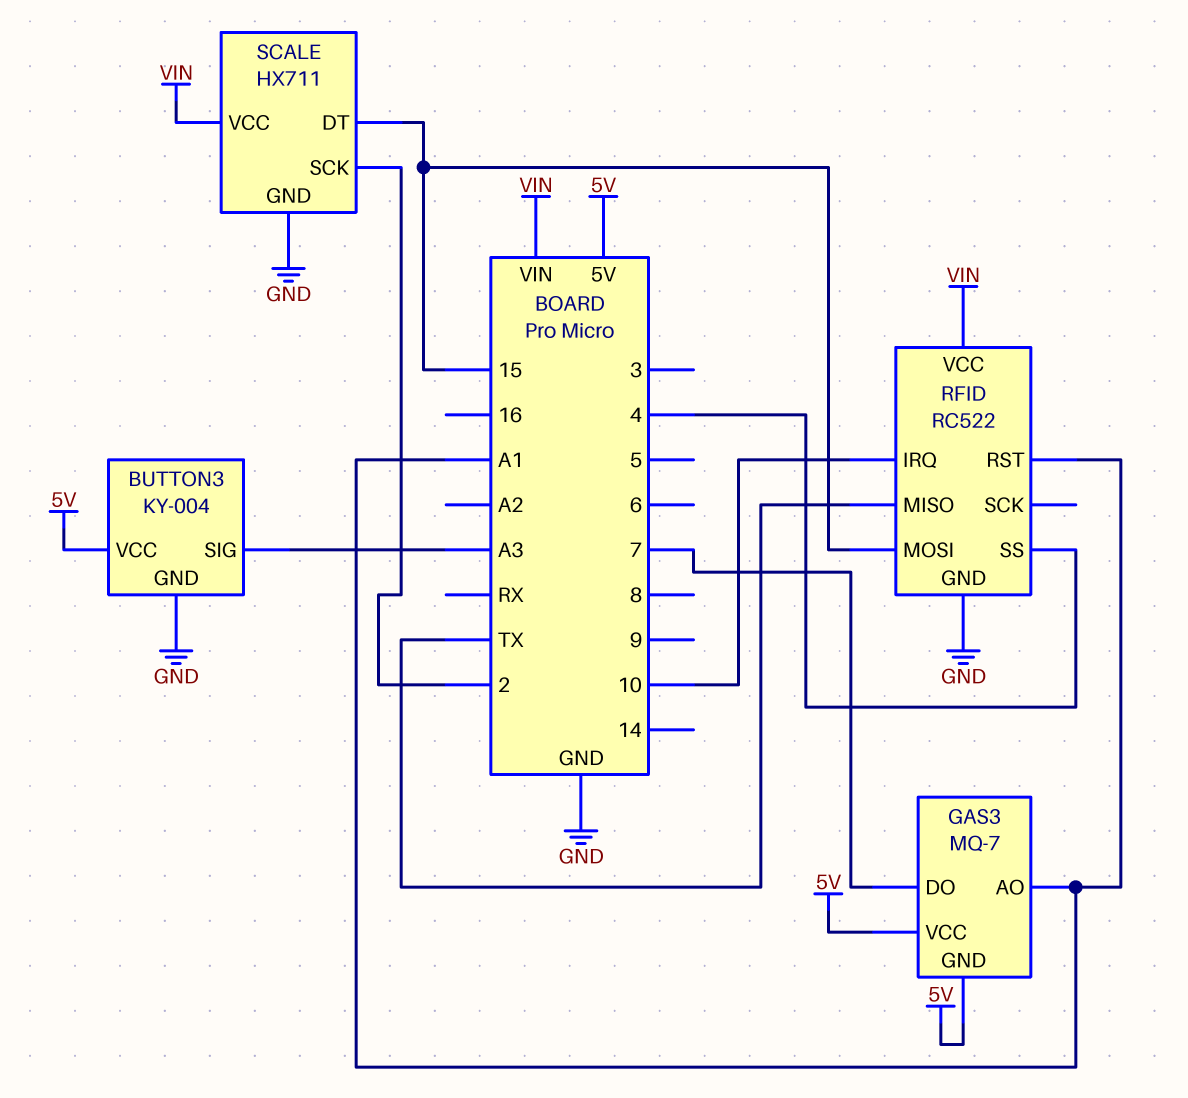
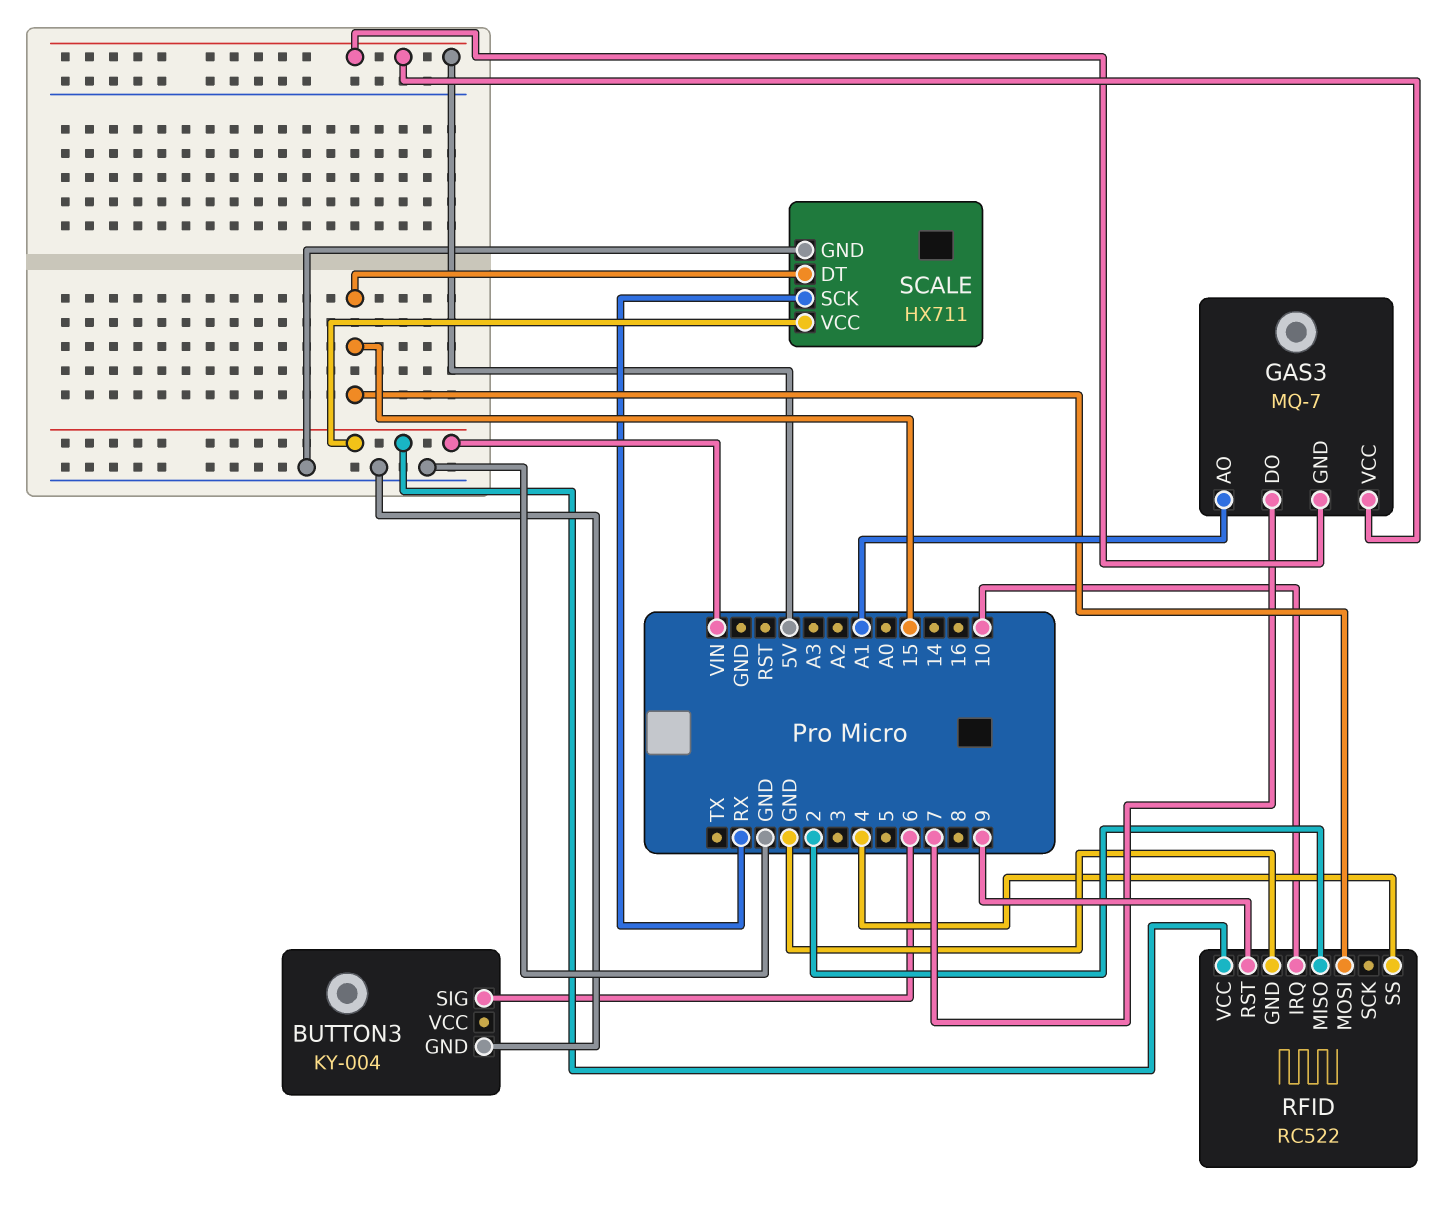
BUTTON3 pin SIG: A3 -> 6
BUTTON3 pin VCC: 5V -> none
RFID pin MISO: TX -> 2
RFID pin RST: A1 -> 9
SCALE pin SCK: 2 -> RX

